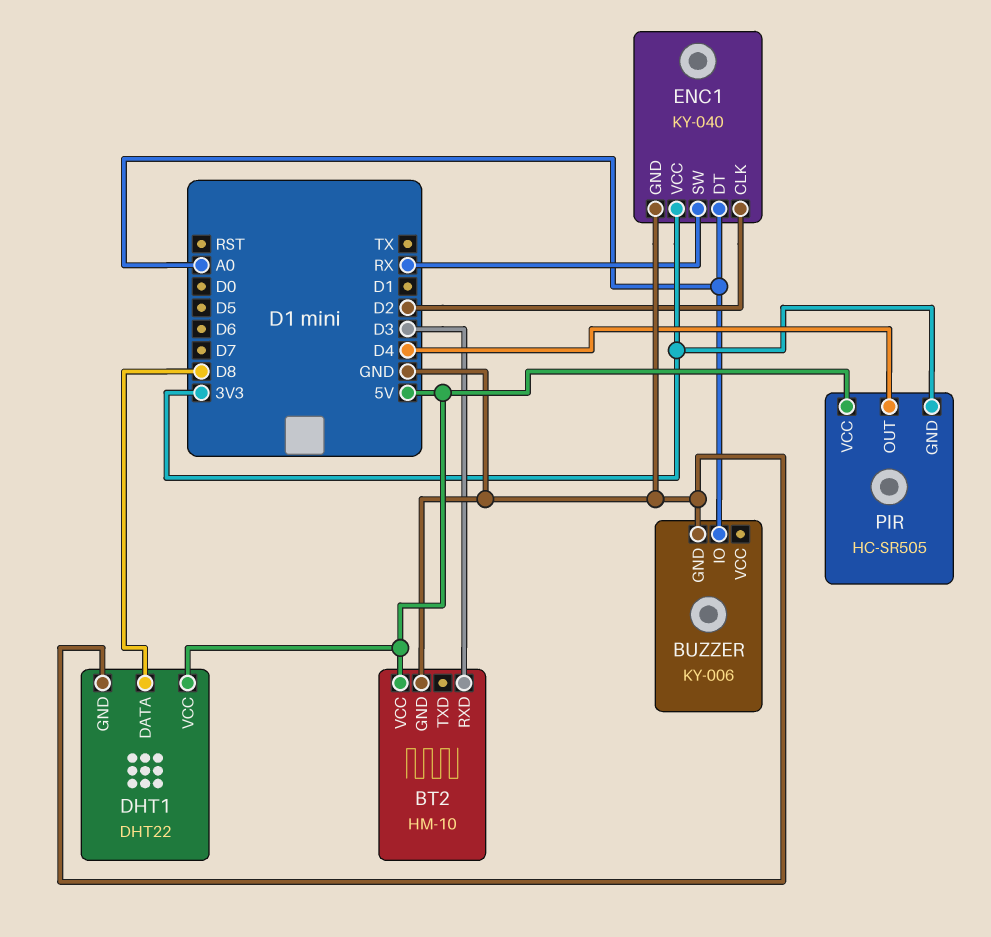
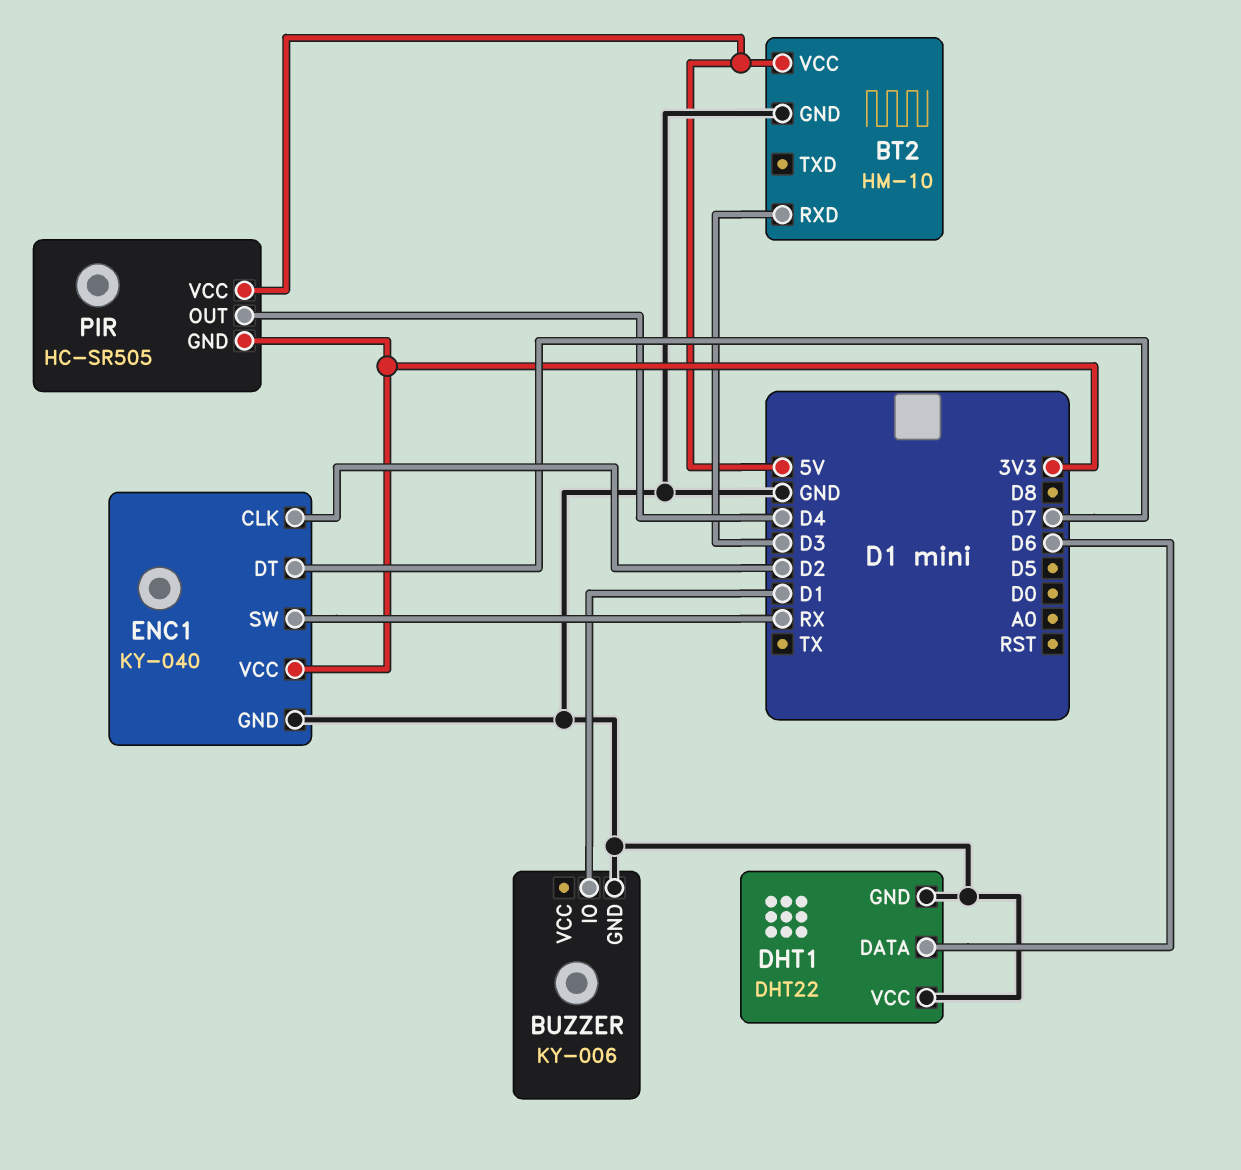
BUZZER pin IO: A0 -> D1
DHT1 pin DATA: D8 -> D6
DHT1 pin VCC: 5V -> GND
ENC1 pin DT: A0 -> D7

